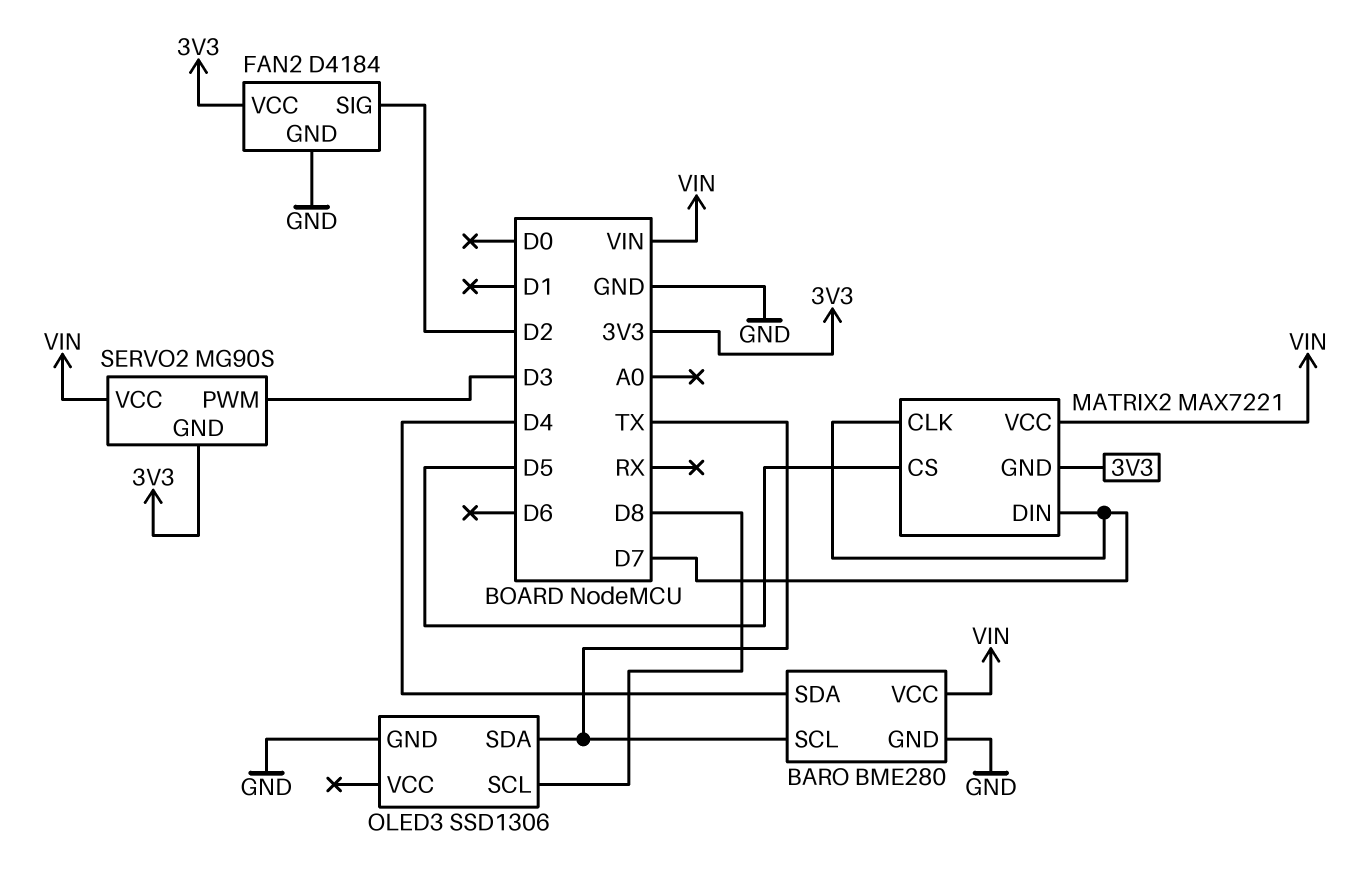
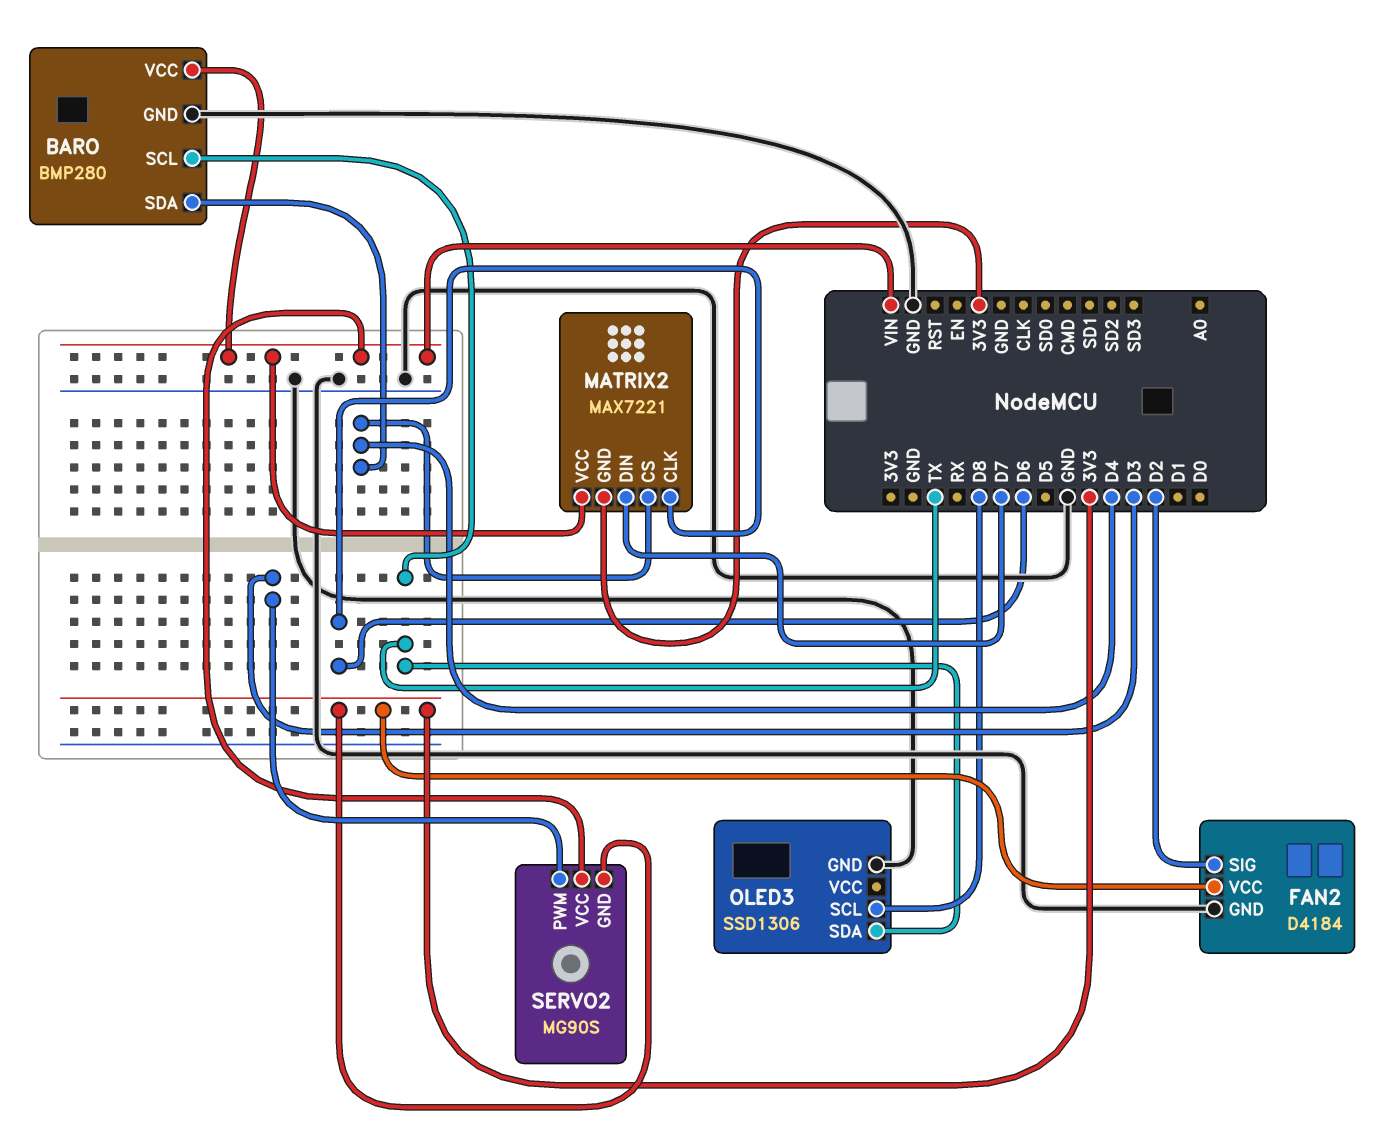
BARO: BME280 -> BMP280
MATRIX2 pin CLK: D7 -> D6
MATRIX2 pin CS: D5 -> D4

